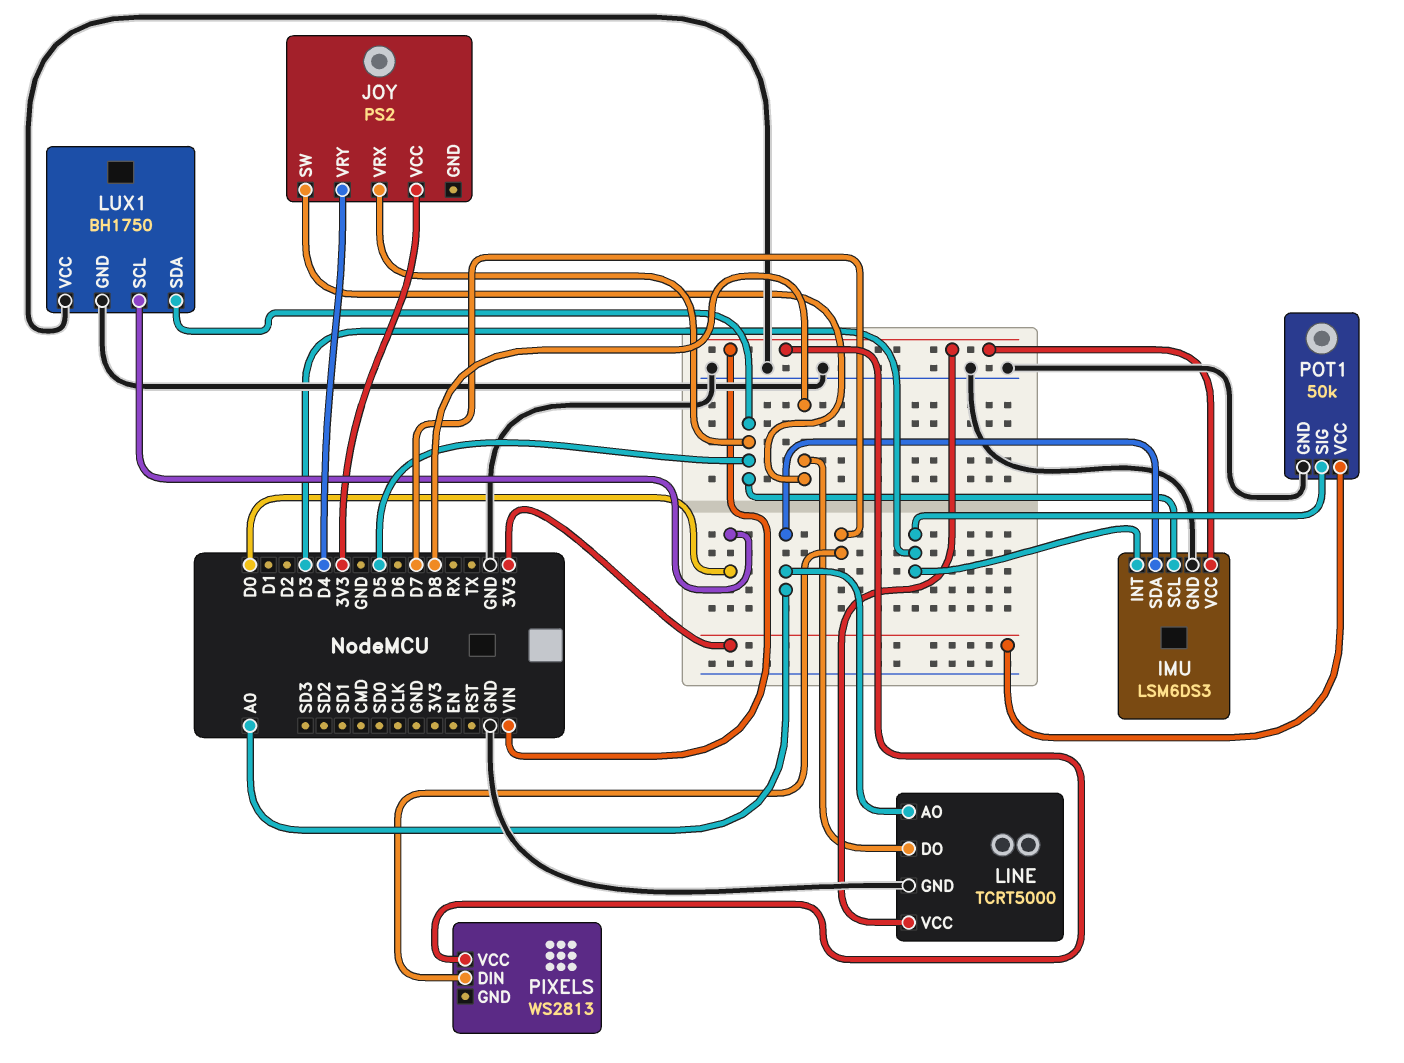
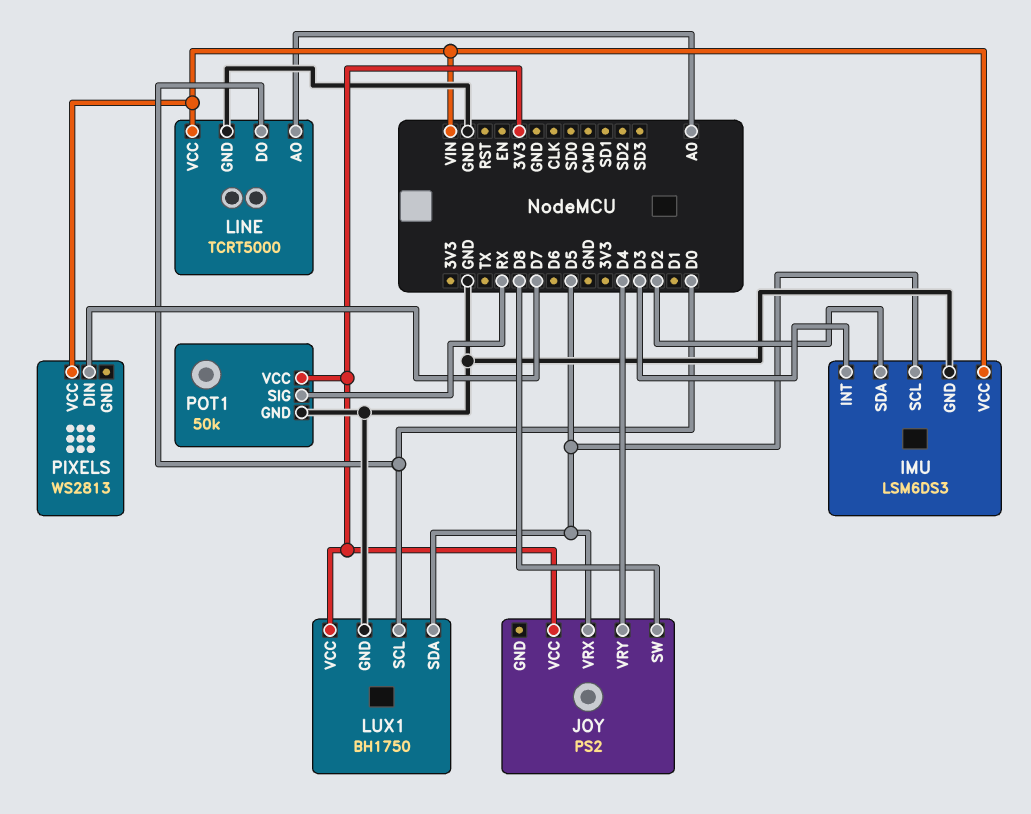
IMU pin SDA: A0 -> D2
LINE pin DO: D8 -> D0
LUX1 pin VCC: GND -> 3V3
POT1 pin SIG: D3 -> RX

